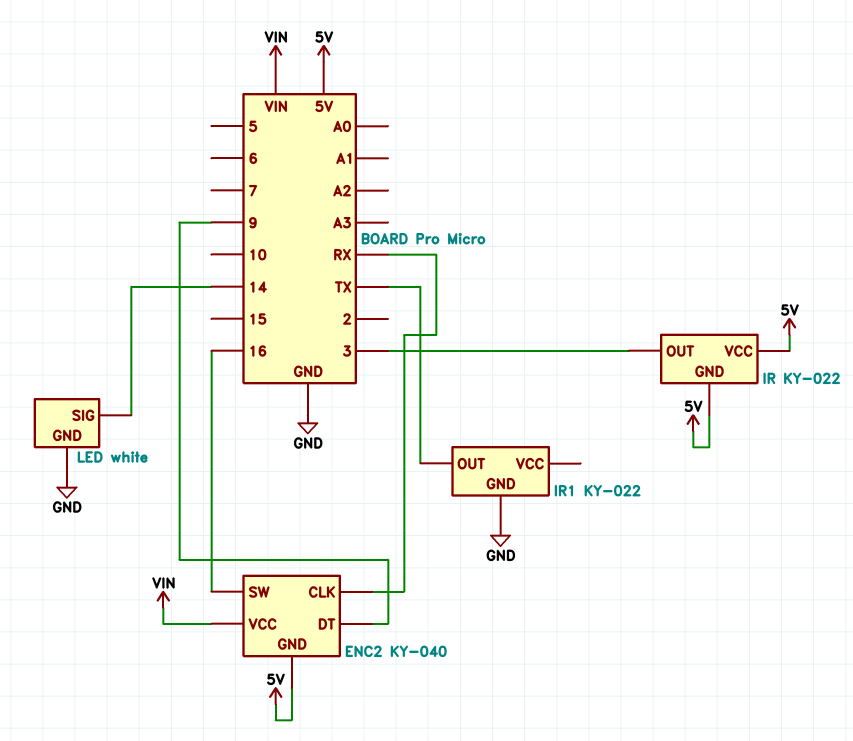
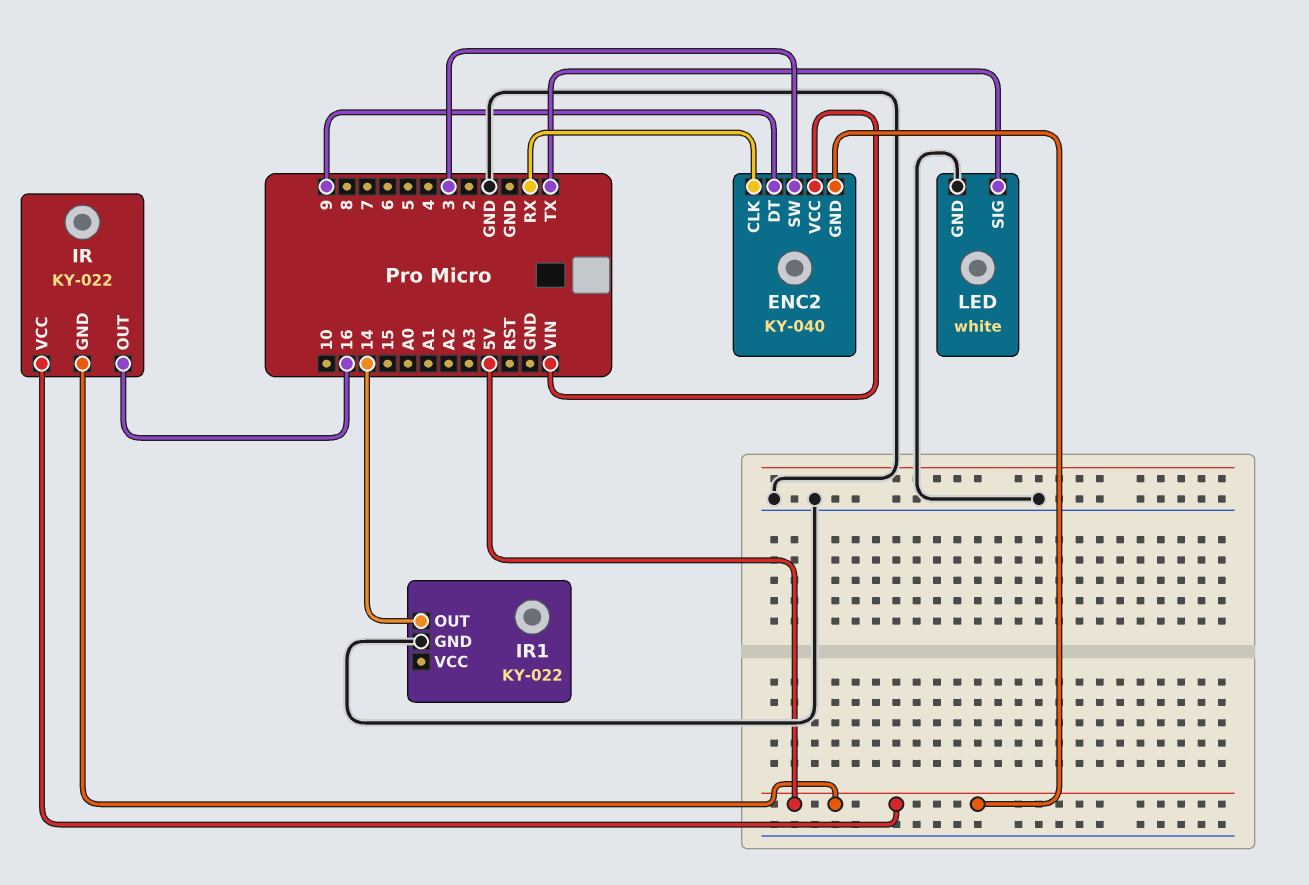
ENC2 pin SW: 16 -> 3
IR pin OUT: 3 -> 16
IR1 pin OUT: TX -> 14
LED pin SIG: 14 -> TX

